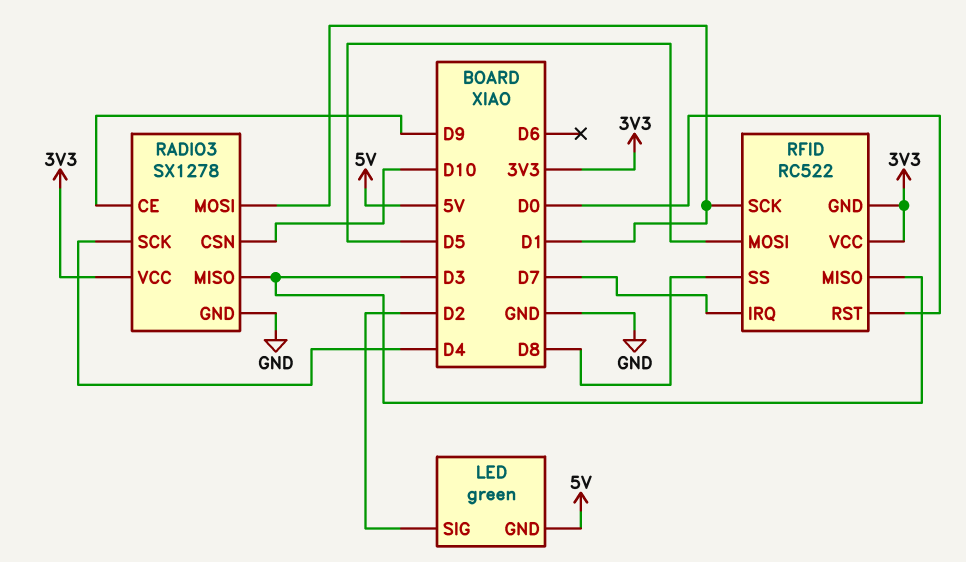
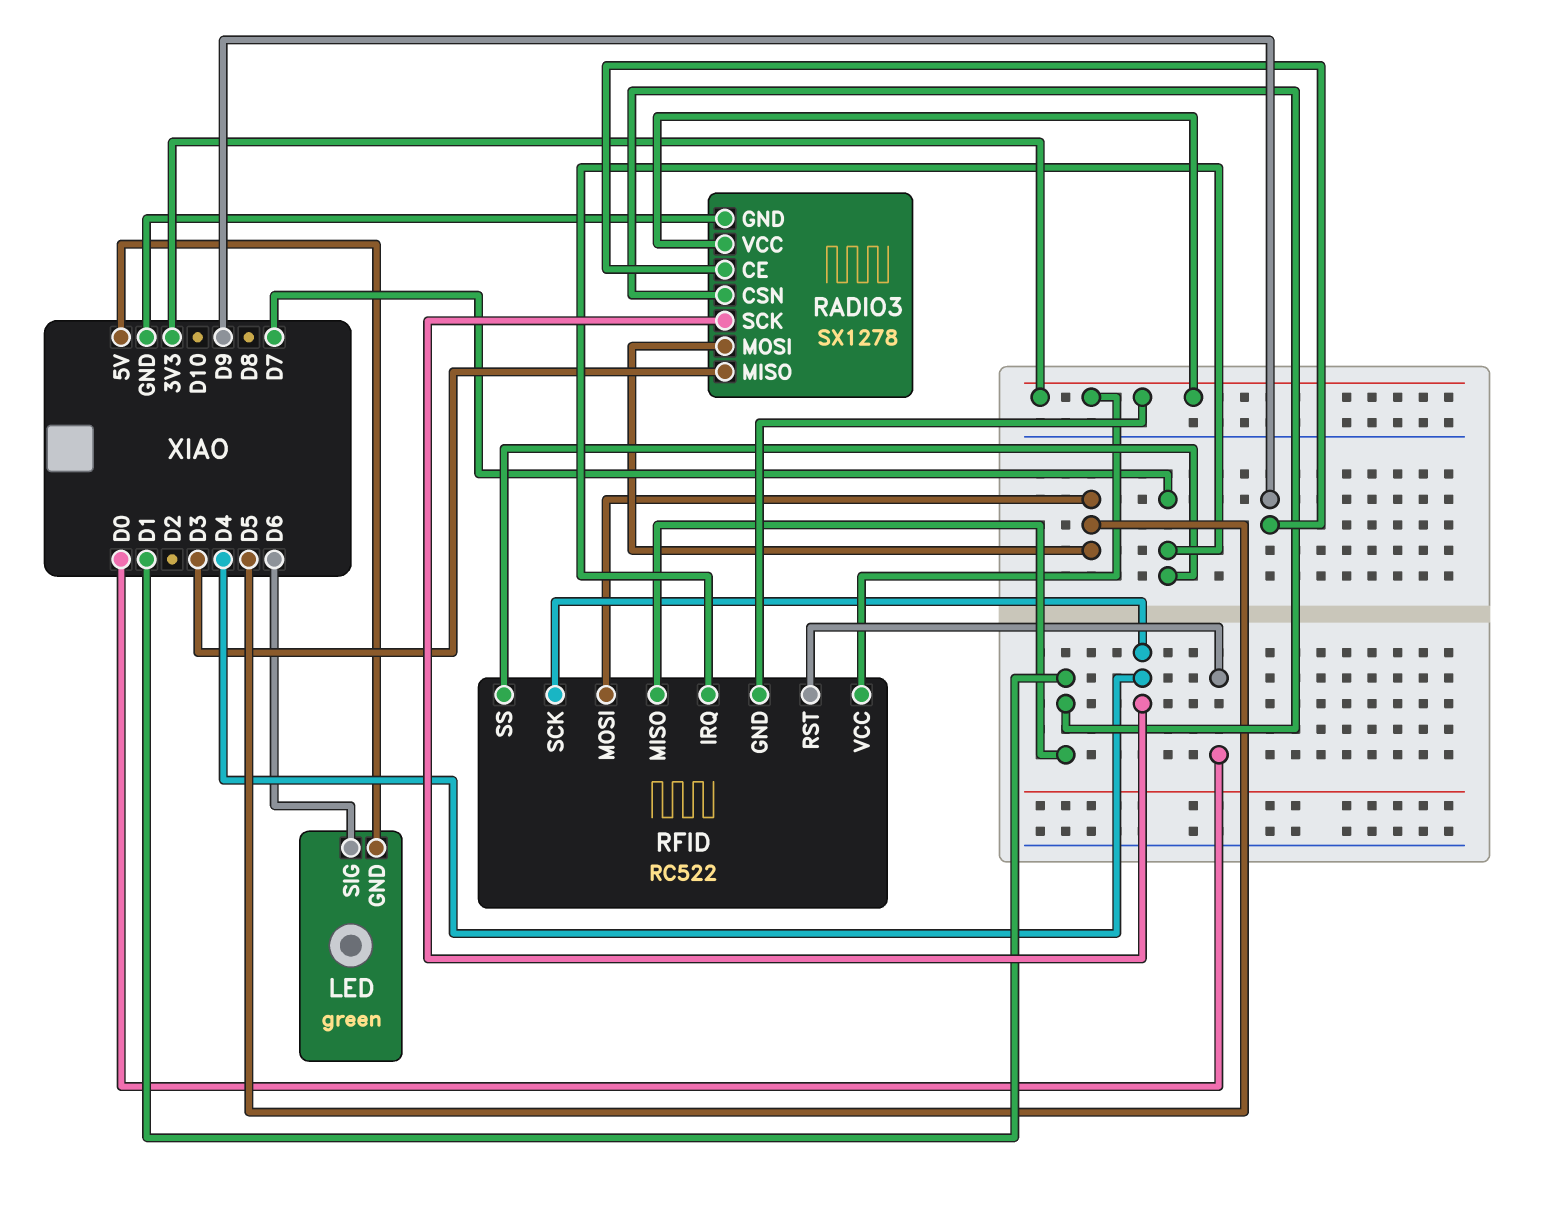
LED pin SIG: D2 -> D6
RADIO3 pin CSN: D10 -> D1
RADIO3 pin MOSI: D1 -> D5
RFID pin MISO: D3 -> D1
RFID pin SCK: D1 -> D4
RFID pin SS: D8 -> D7

